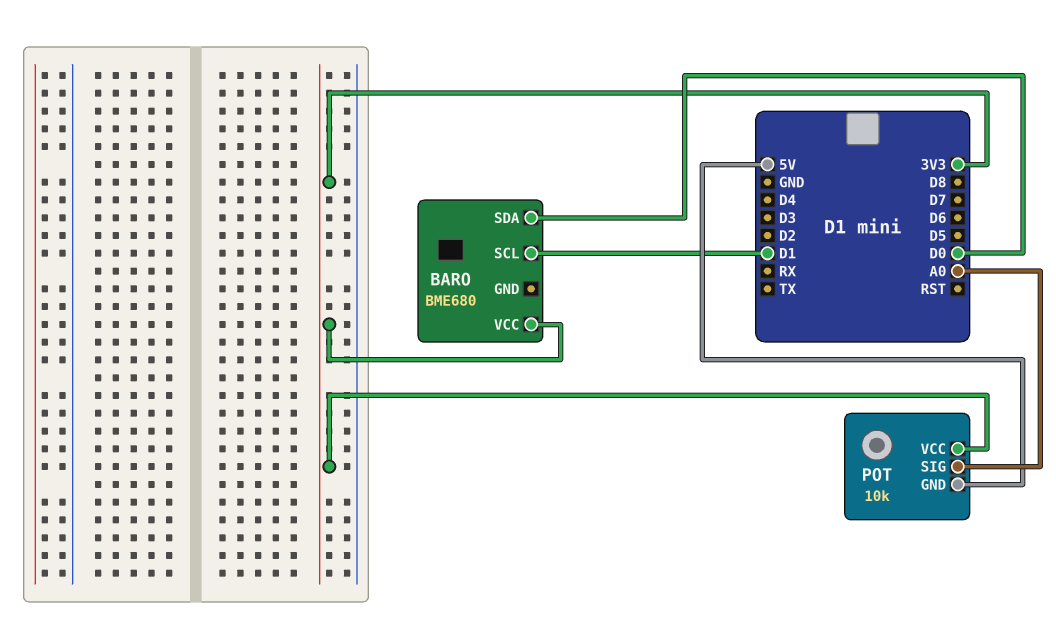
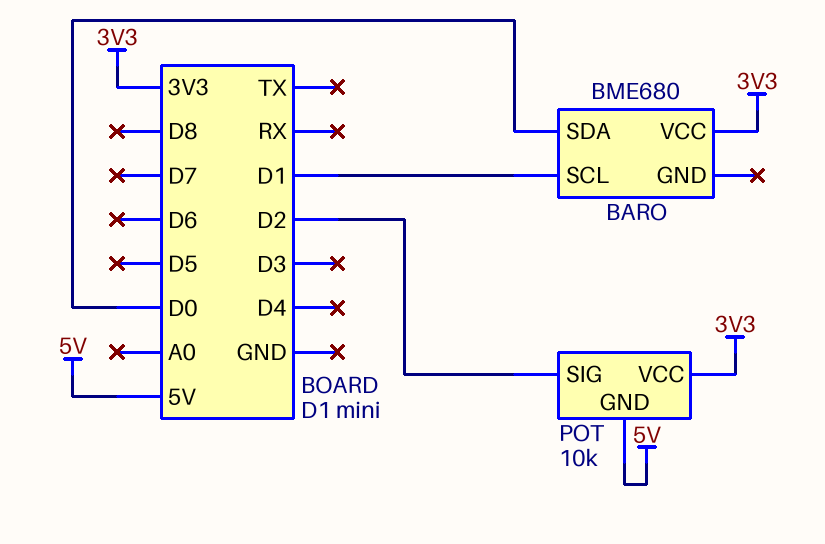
POT pin SIG: A0 -> D2

